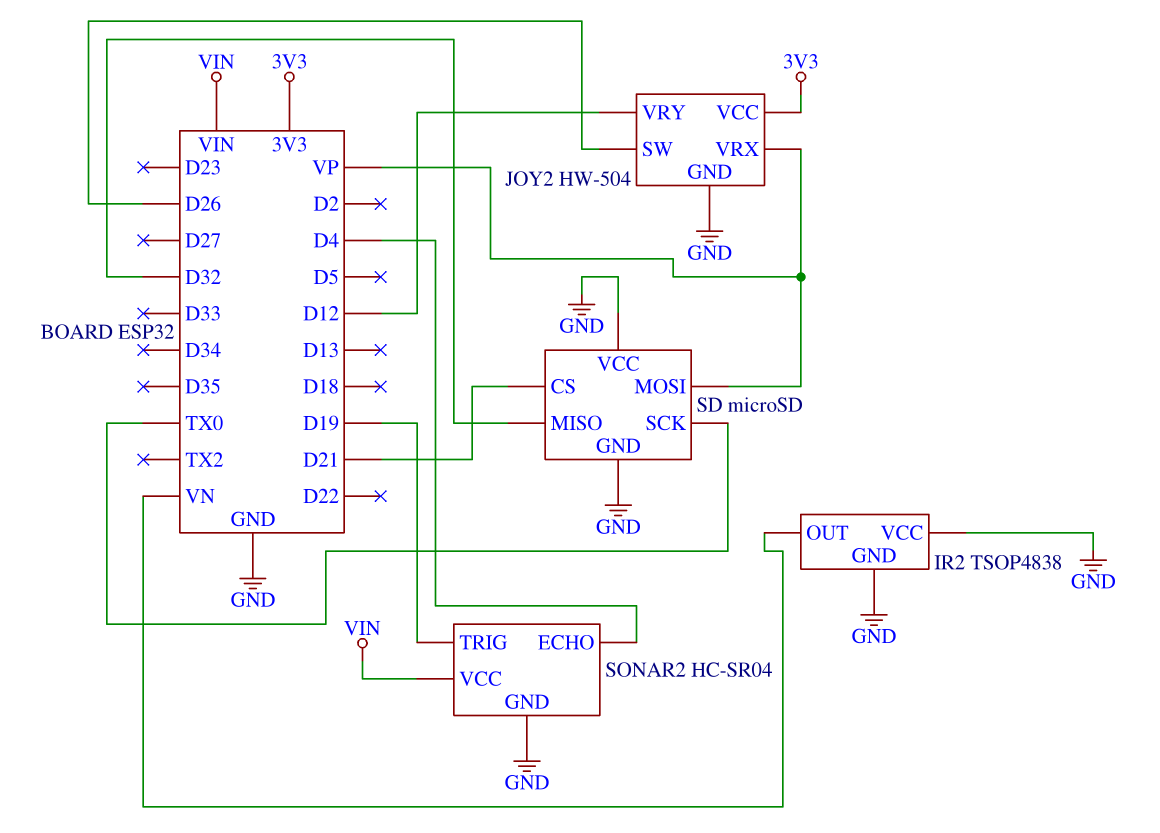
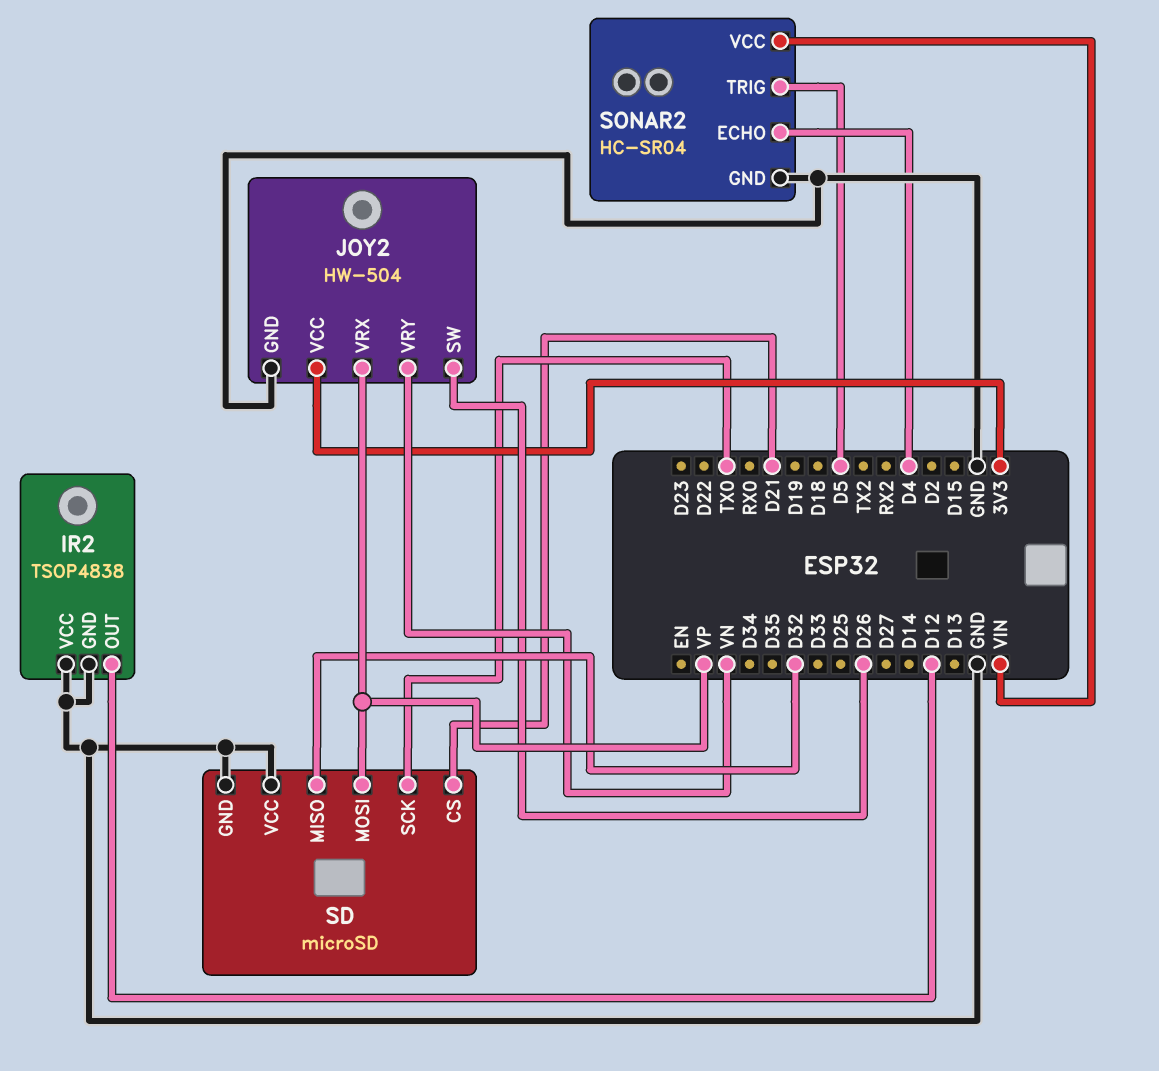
IR2 pin OUT: VN -> D12
JOY2 pin VRY: D12 -> VN
SONAR2 pin TRIG: D19 -> D5

